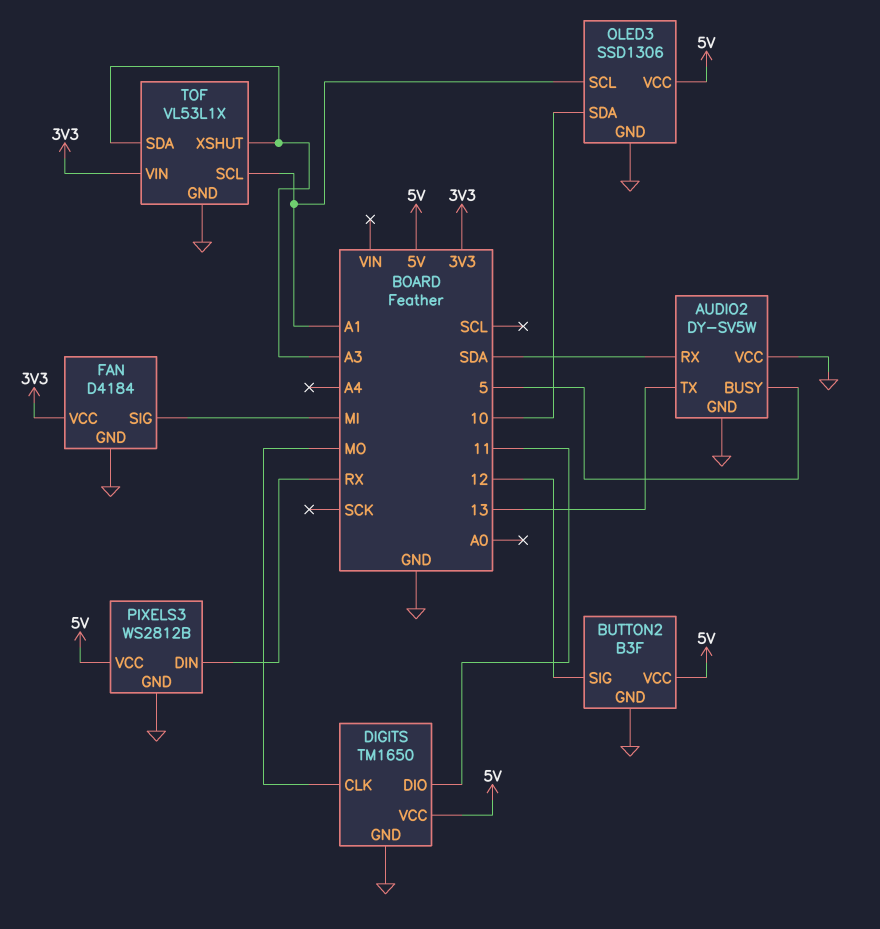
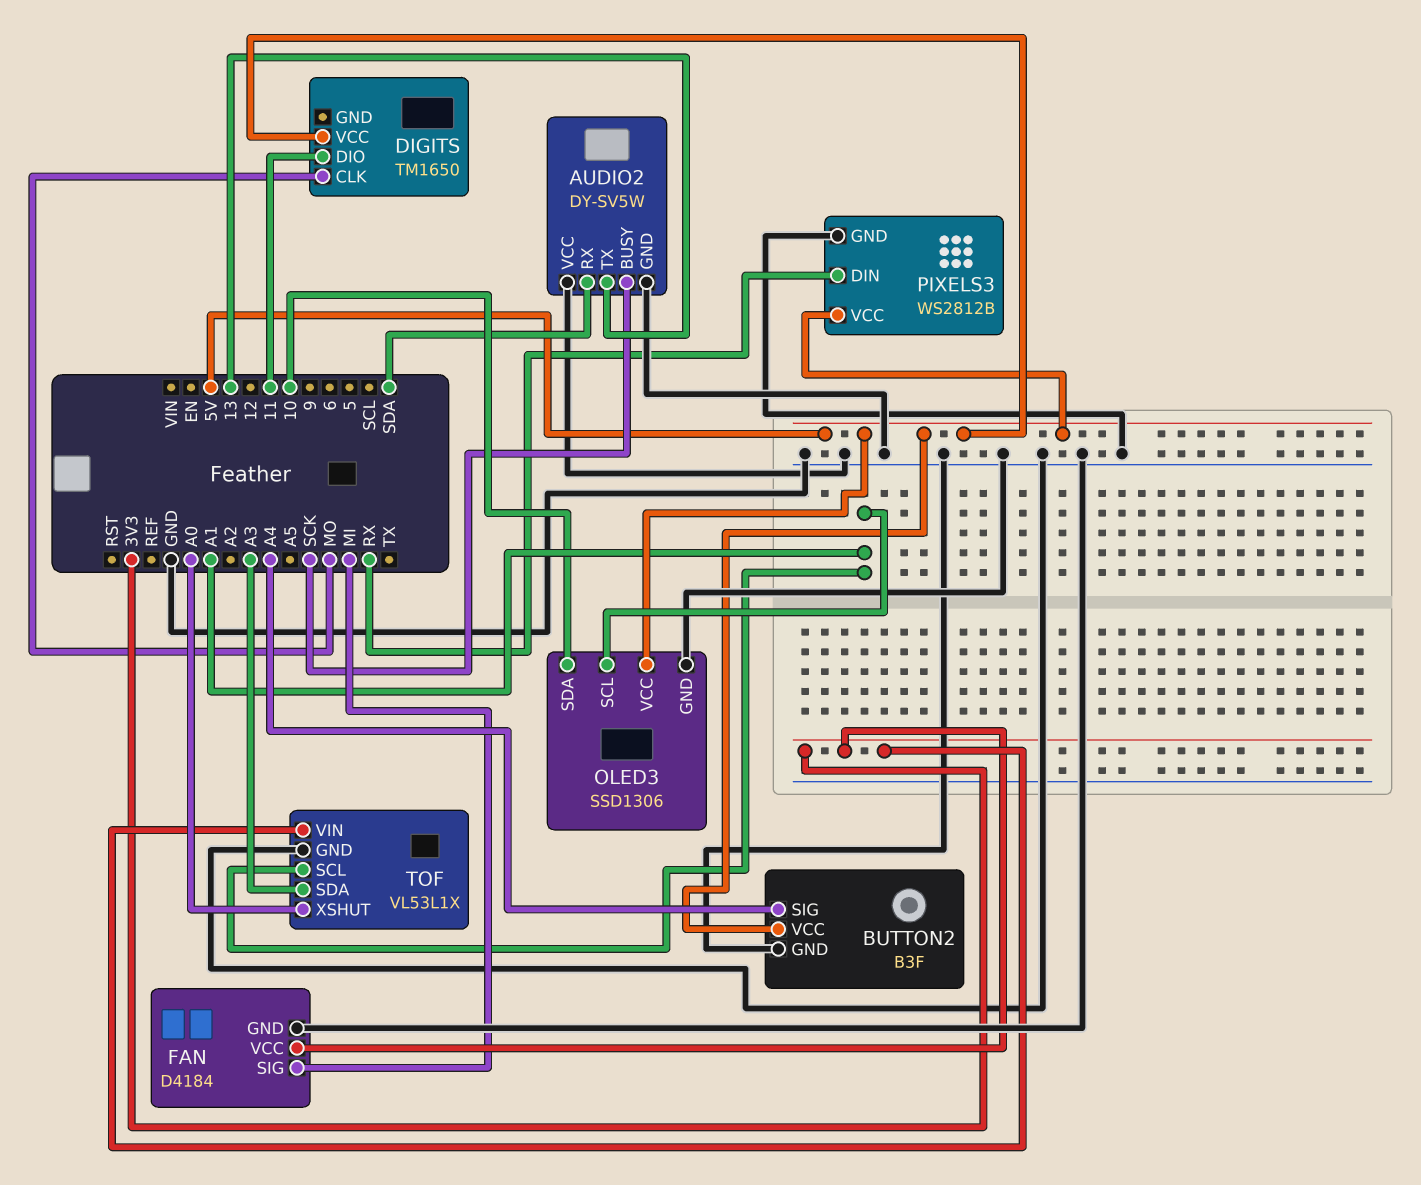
AUDIO2 pin BUSY: 5 -> SCK
BUTTON2 pin SIG: 12 -> A4
DIGITS pin GND: GND -> none
TOF pin XSHUT: A3 -> A0

